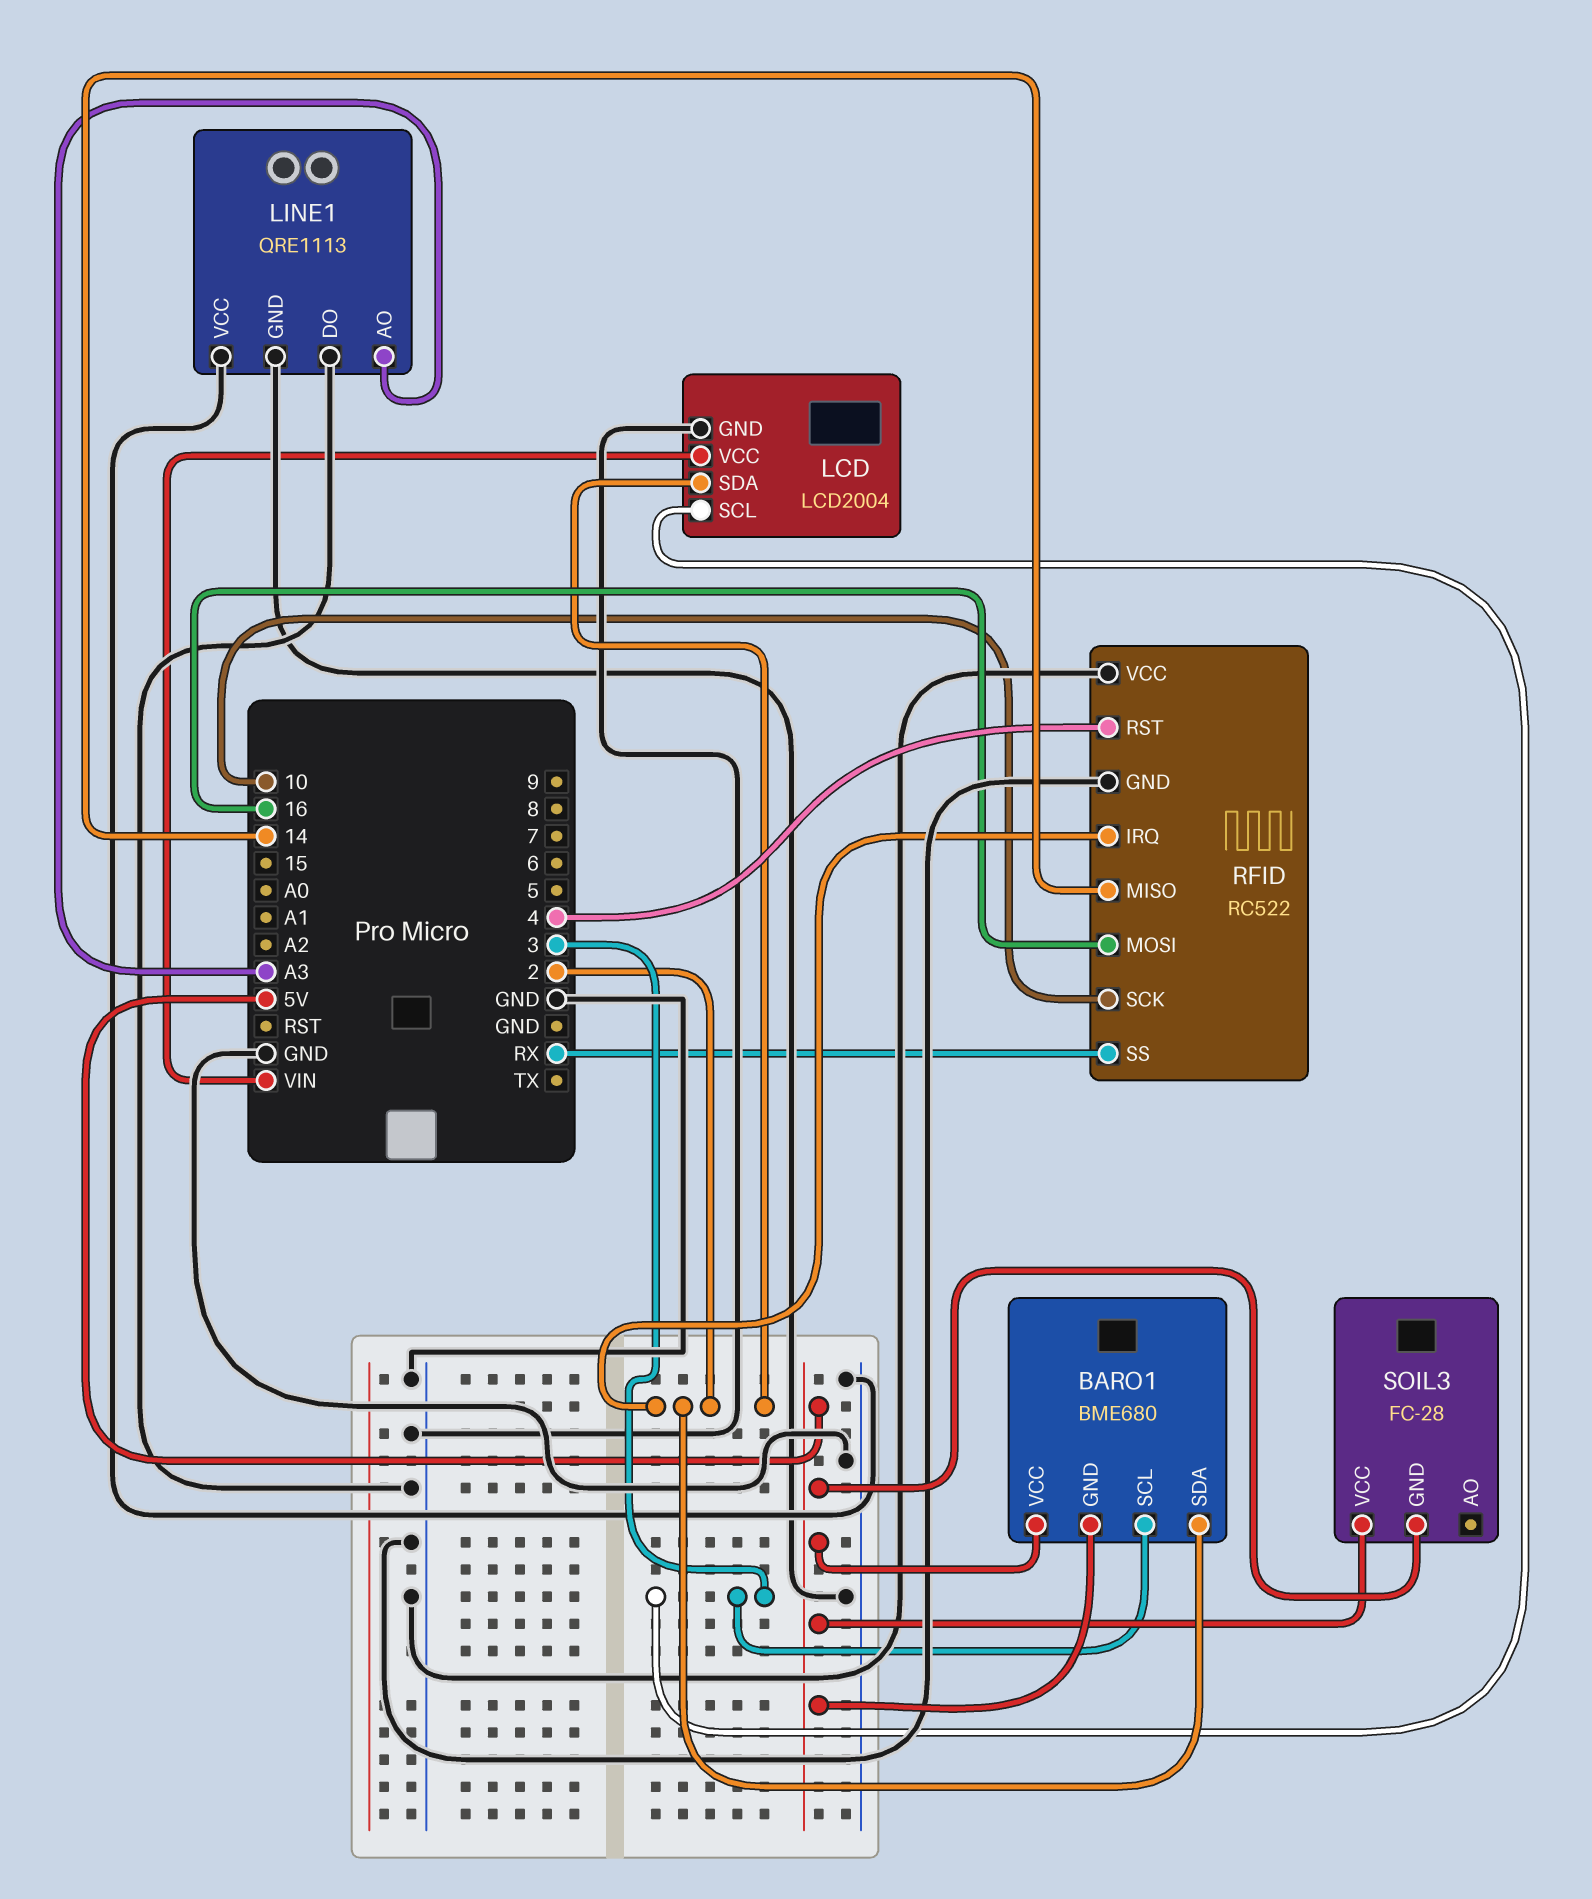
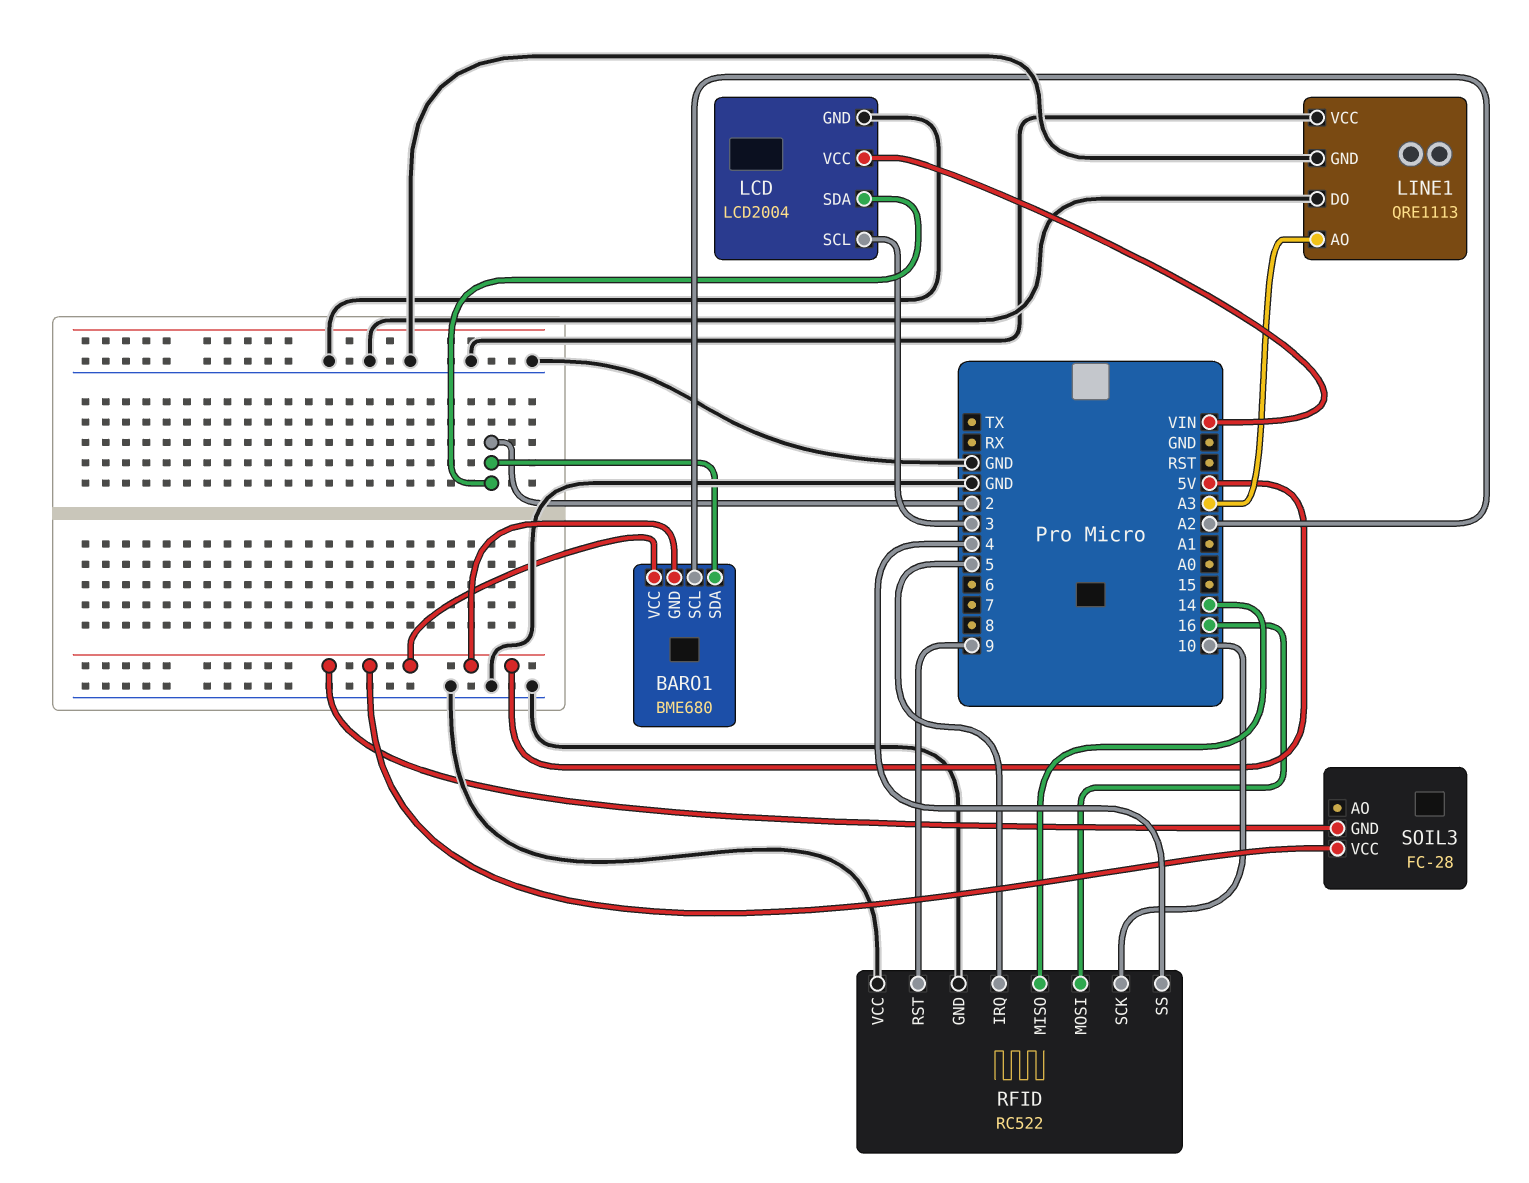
BARO1 pin SCL: 3 -> A2
RFID pin IRQ: 2 -> 5
RFID pin RST: 4 -> 9
RFID pin SS: RX -> 4

